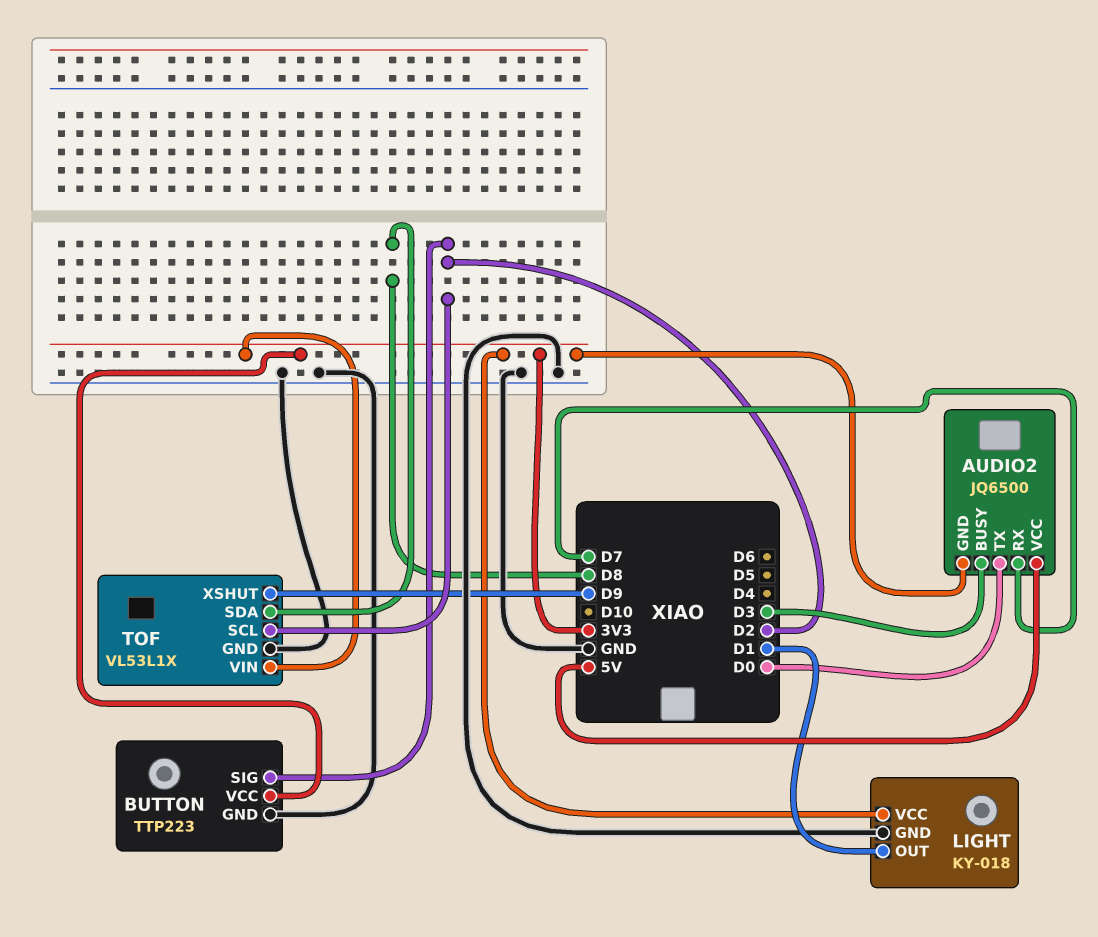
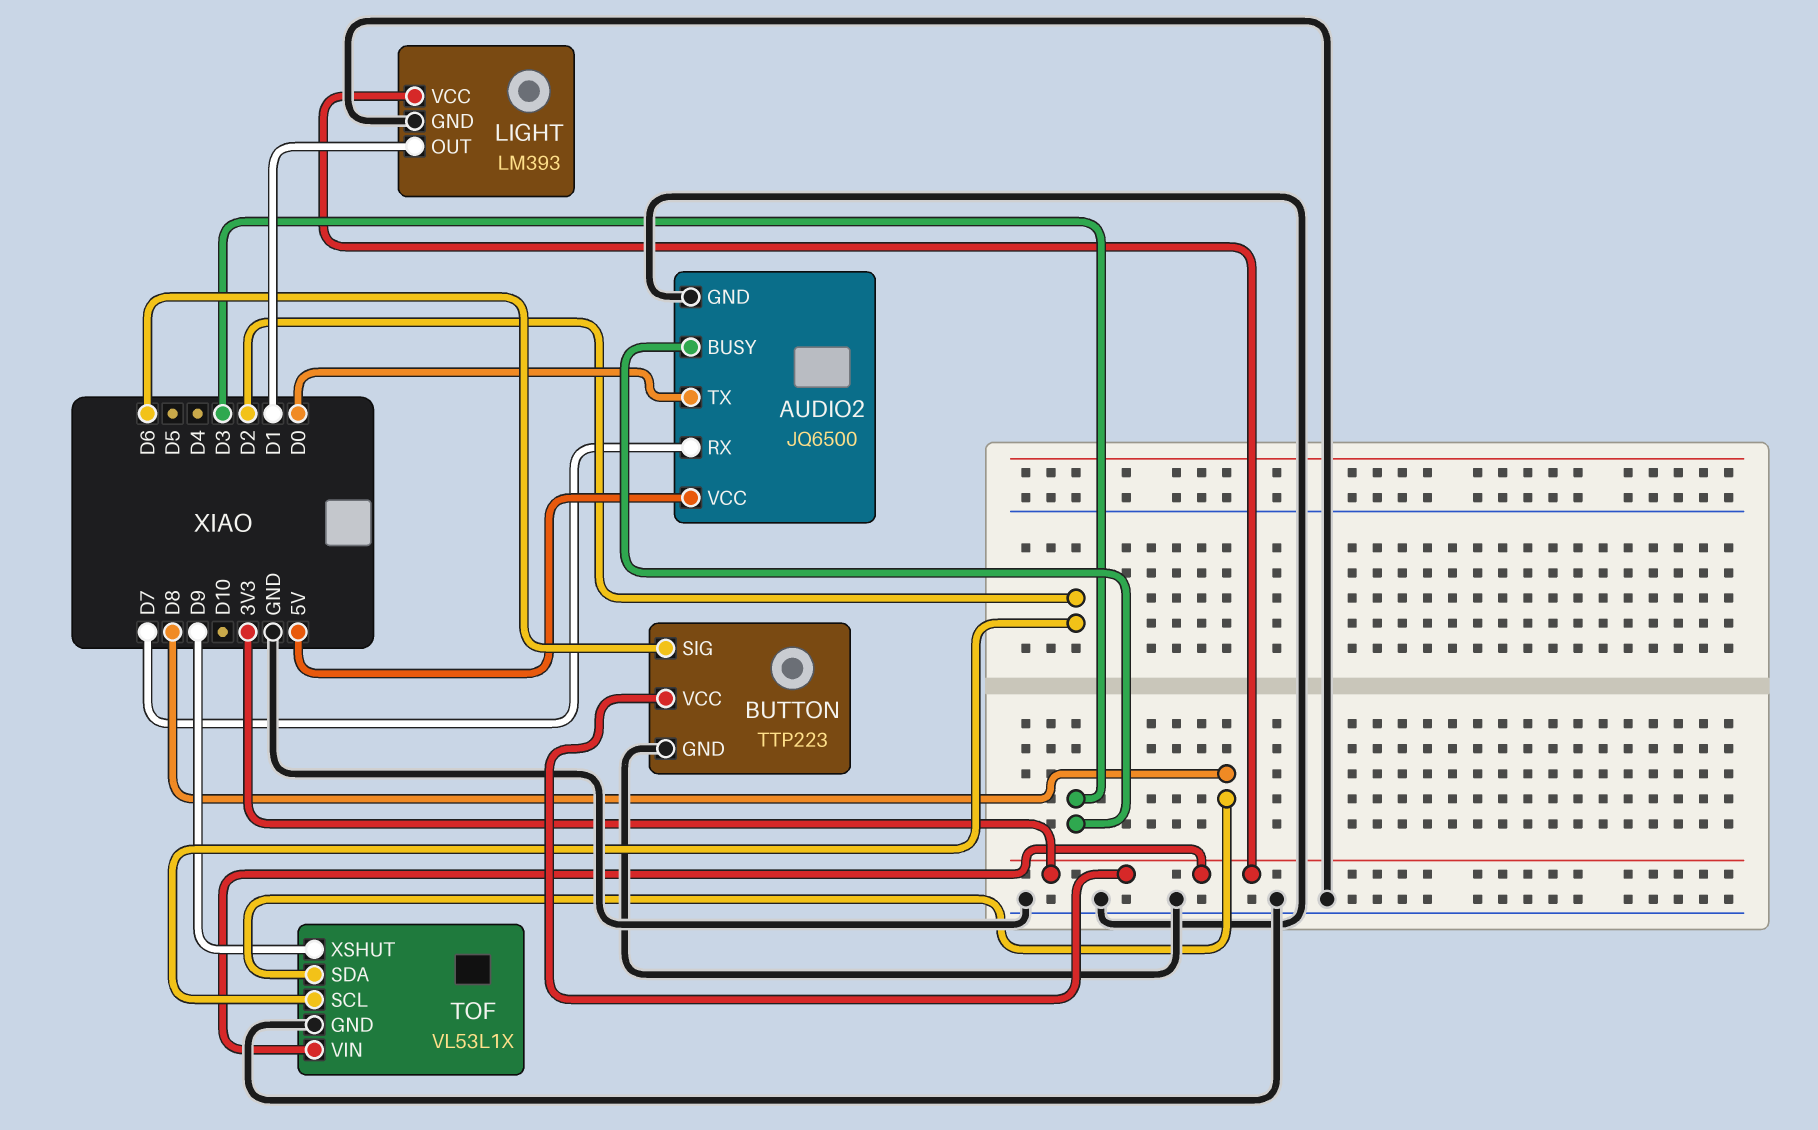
AUDIO2 pin GND: 3V3 -> GND
BUTTON pin SIG: D2 -> D6
LIGHT: KY-018 -> LM393

